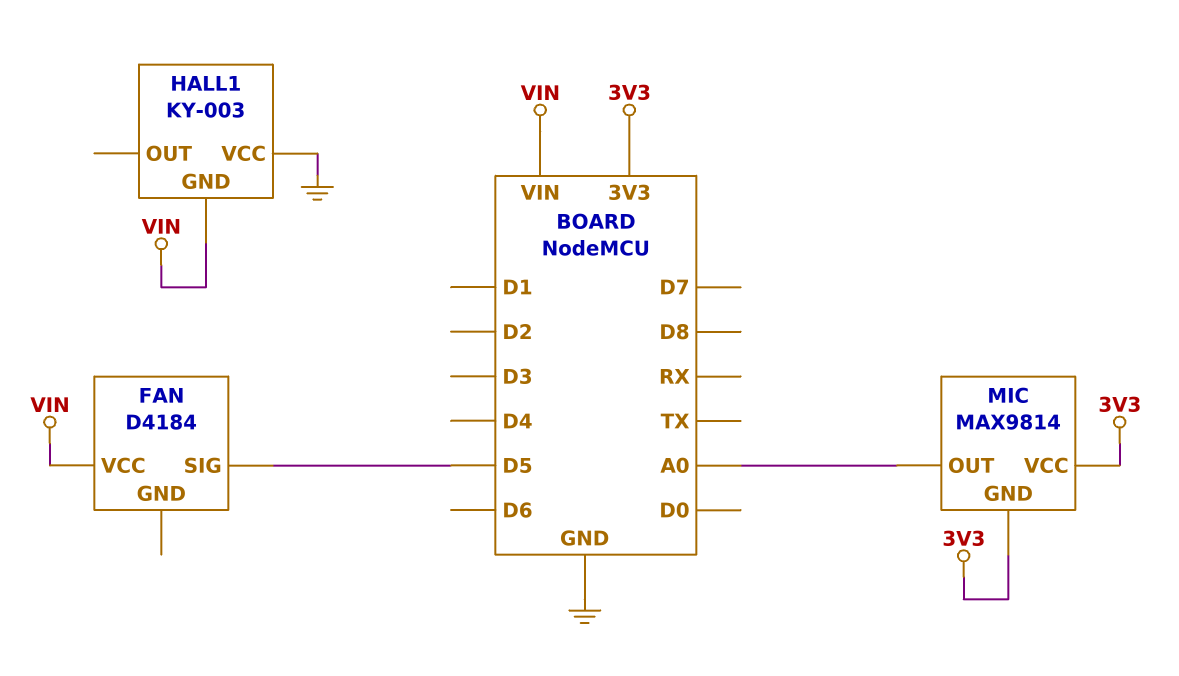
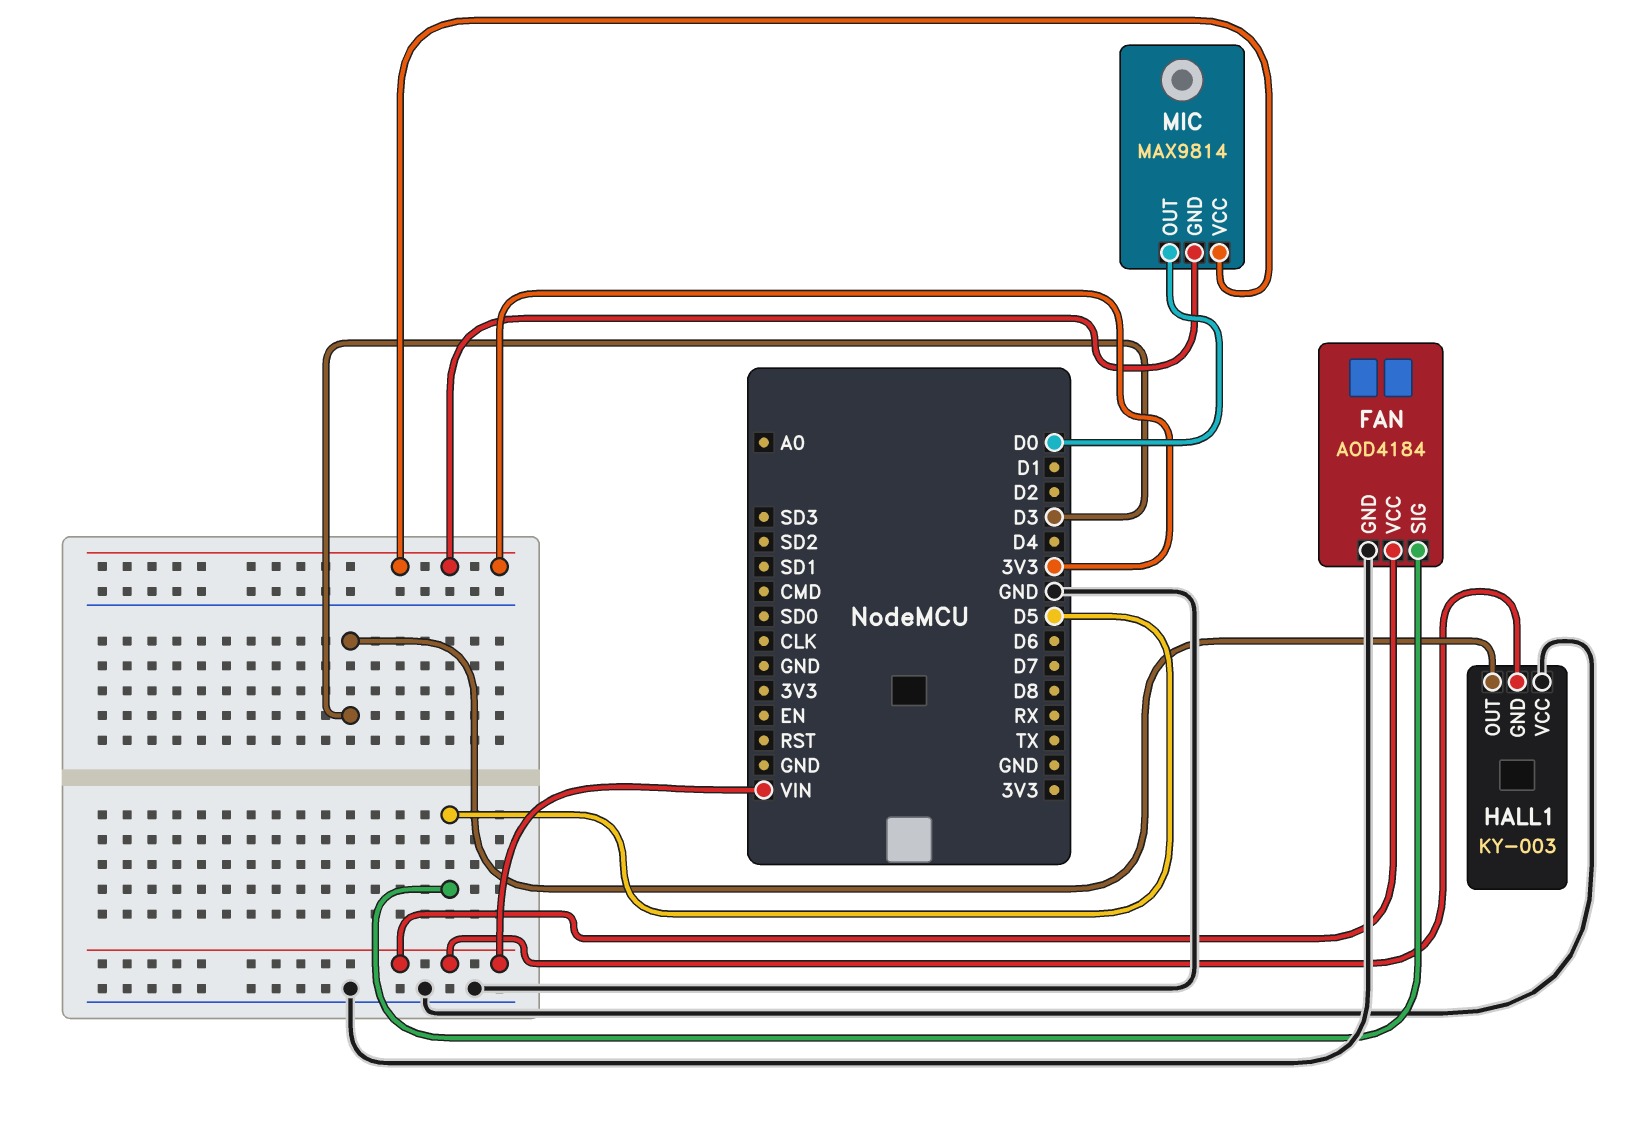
FAN: D4184 -> AOD4184
FAN pin GND: none -> GND
HALL1 pin OUT: none -> D3
MIC pin OUT: A0 -> D0

